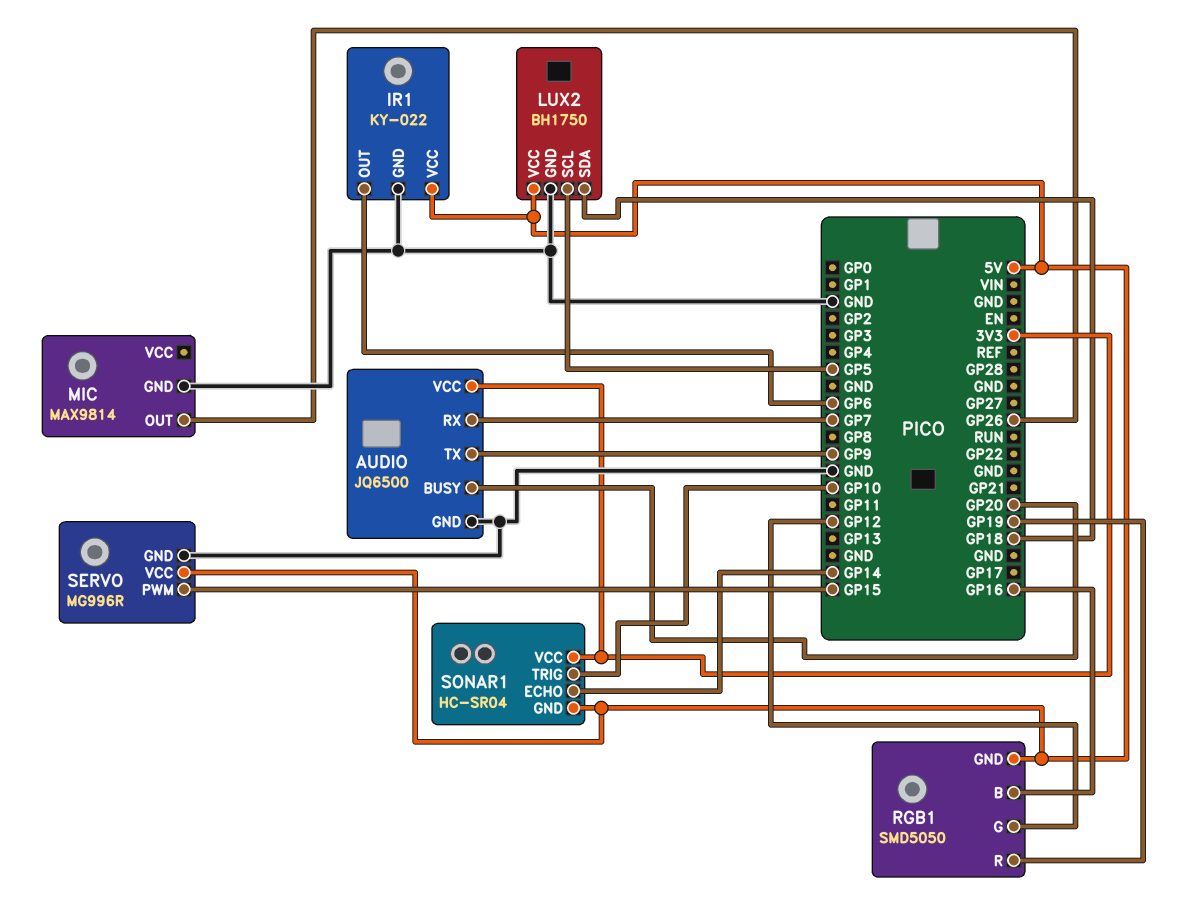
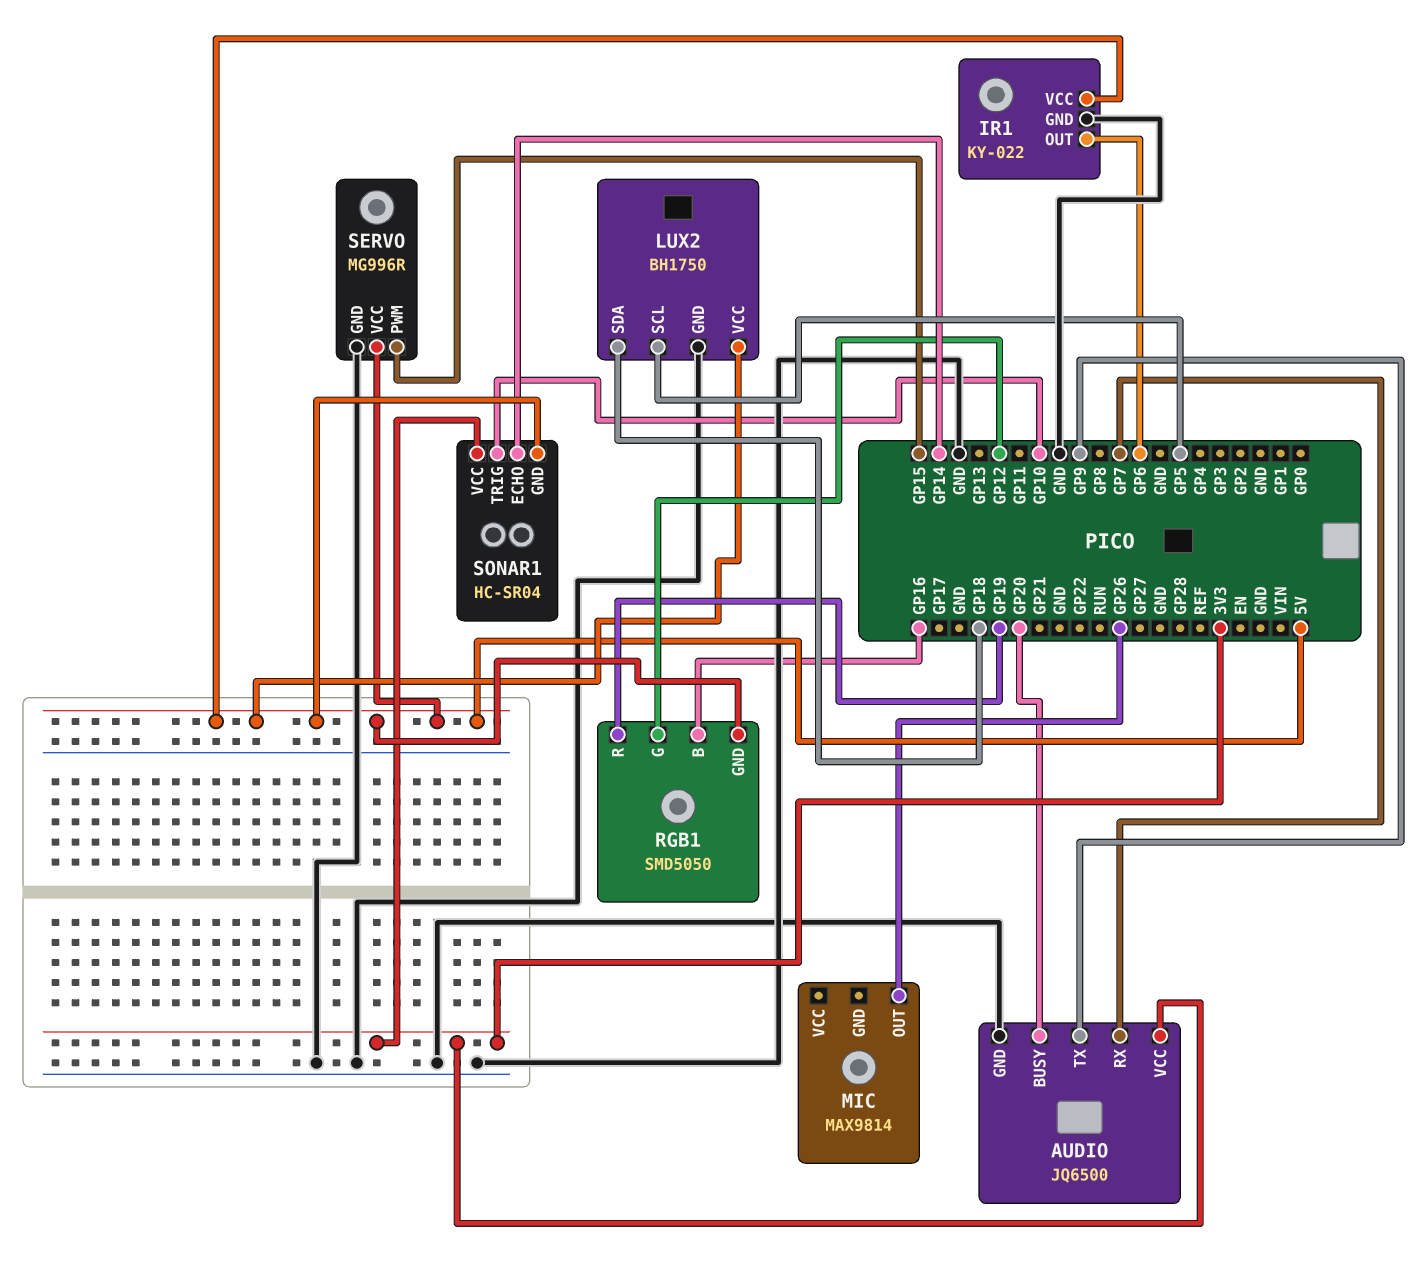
MIC pin GND: GND -> none

